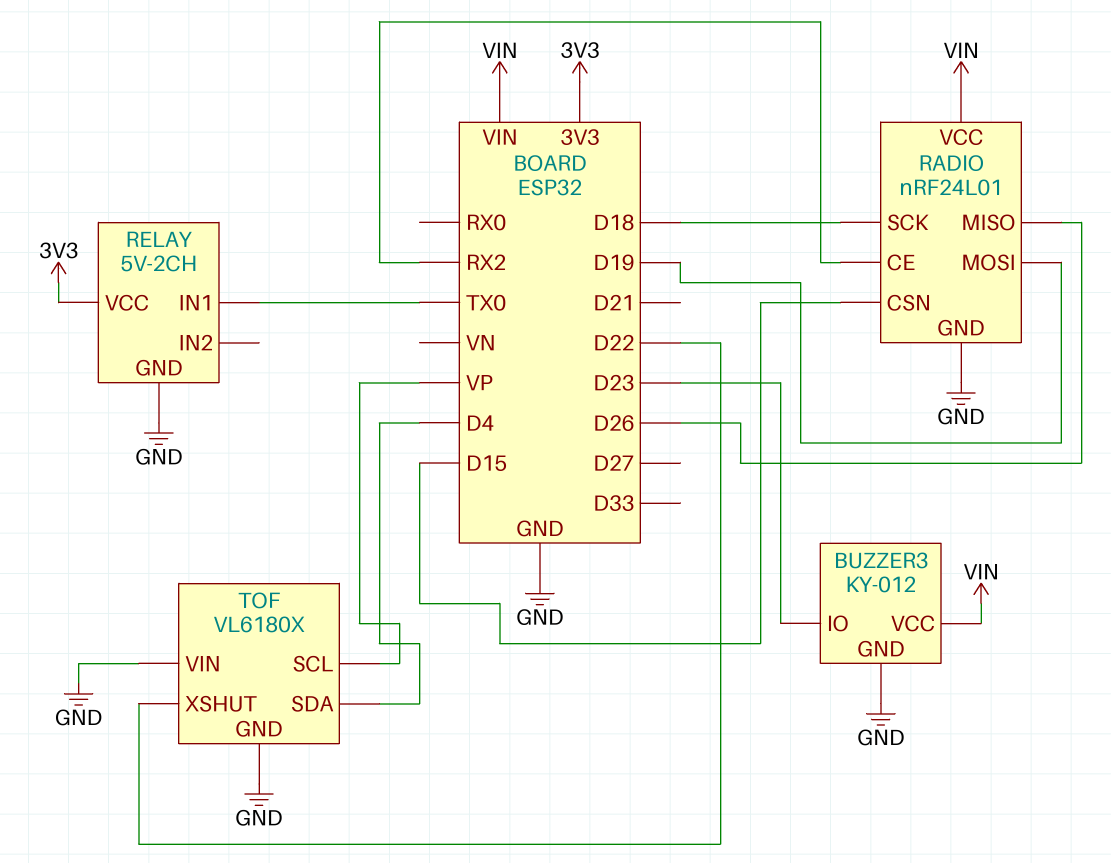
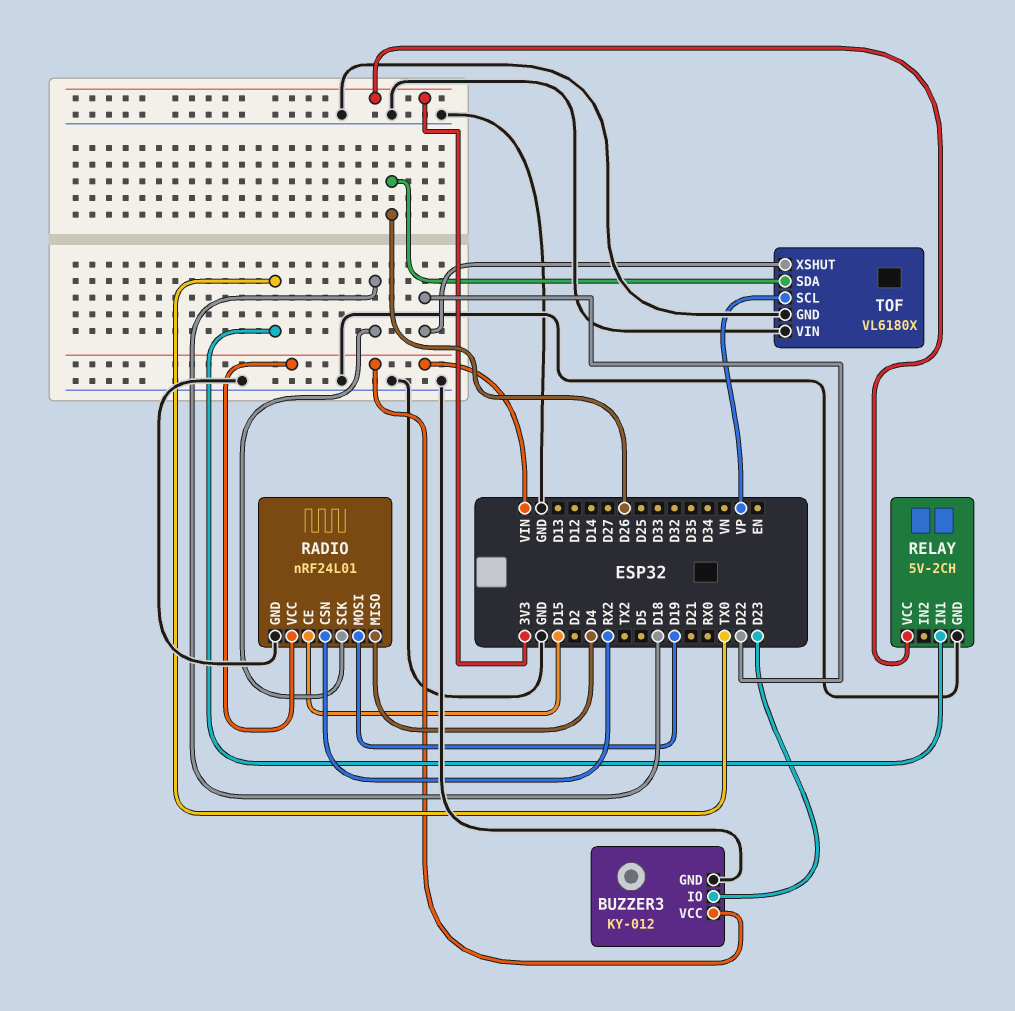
RADIO pin CE: RX2 -> D15
RADIO pin CSN: D15 -> RX2
RADIO pin MISO: D26 -> D4
TOF pin SDA: D4 -> D26

